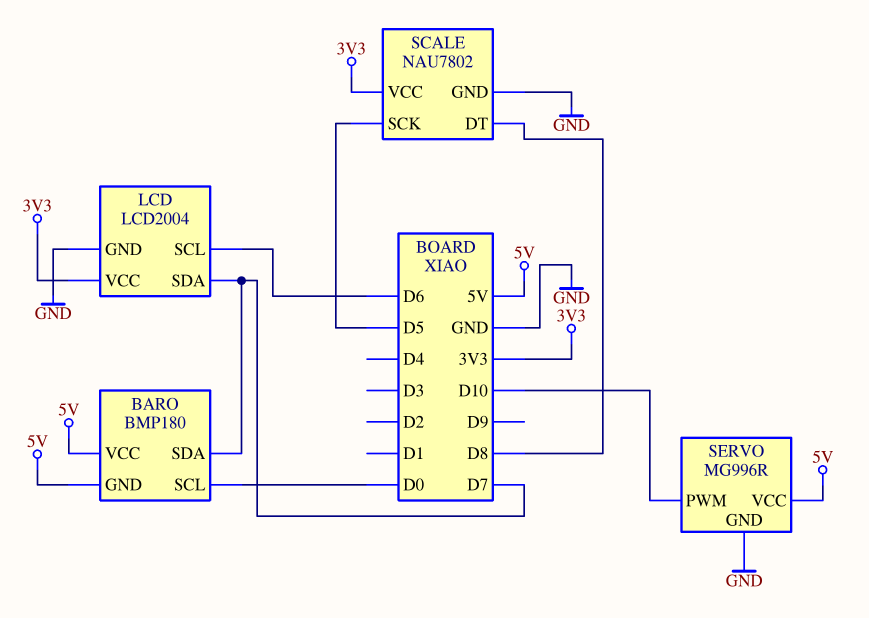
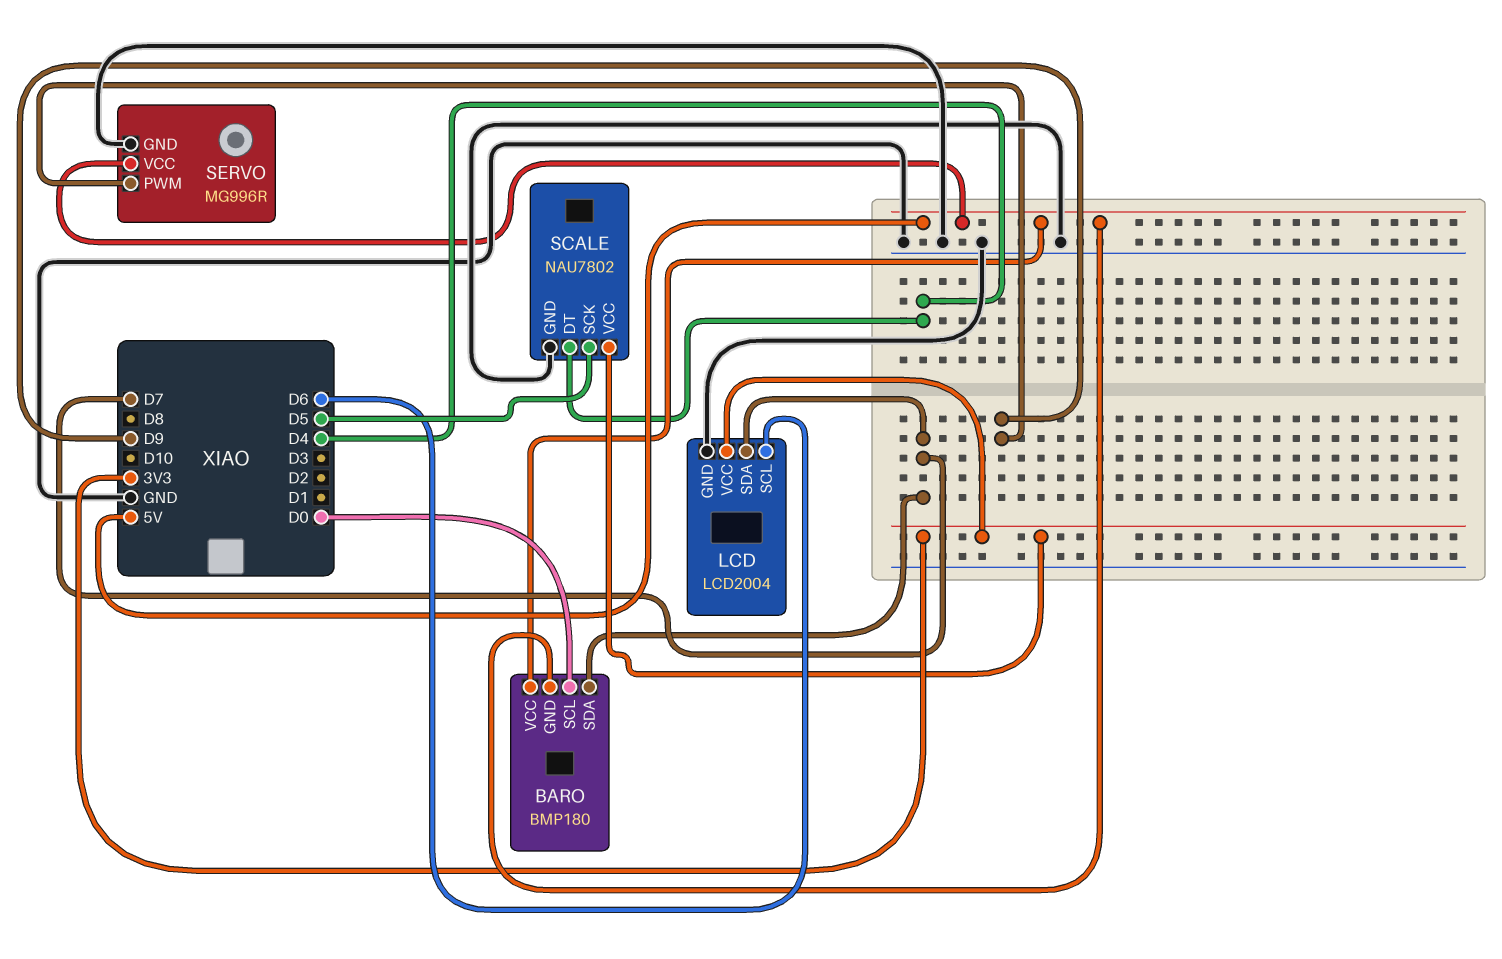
SCALE pin DT: D8 -> D4
SERVO pin PWM: D10 -> D9

